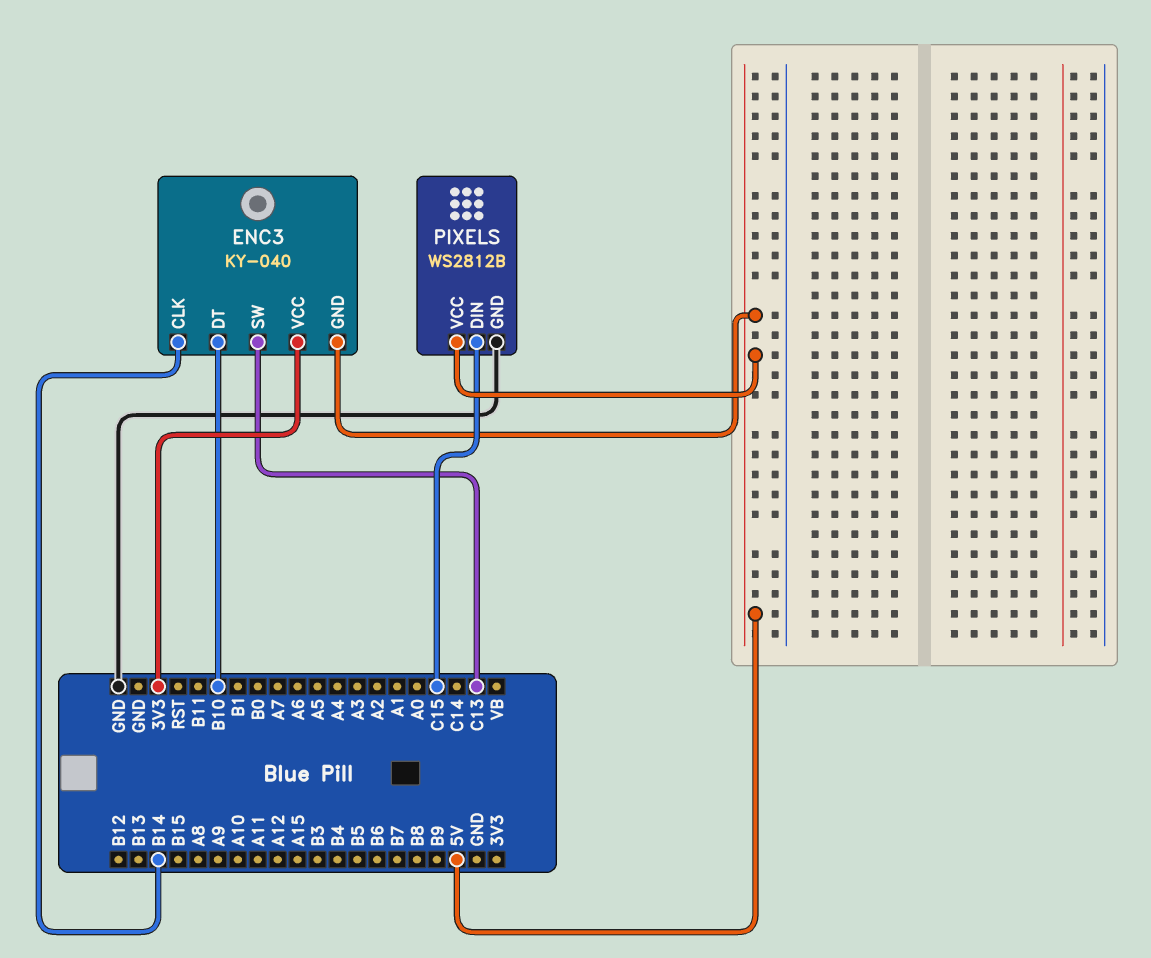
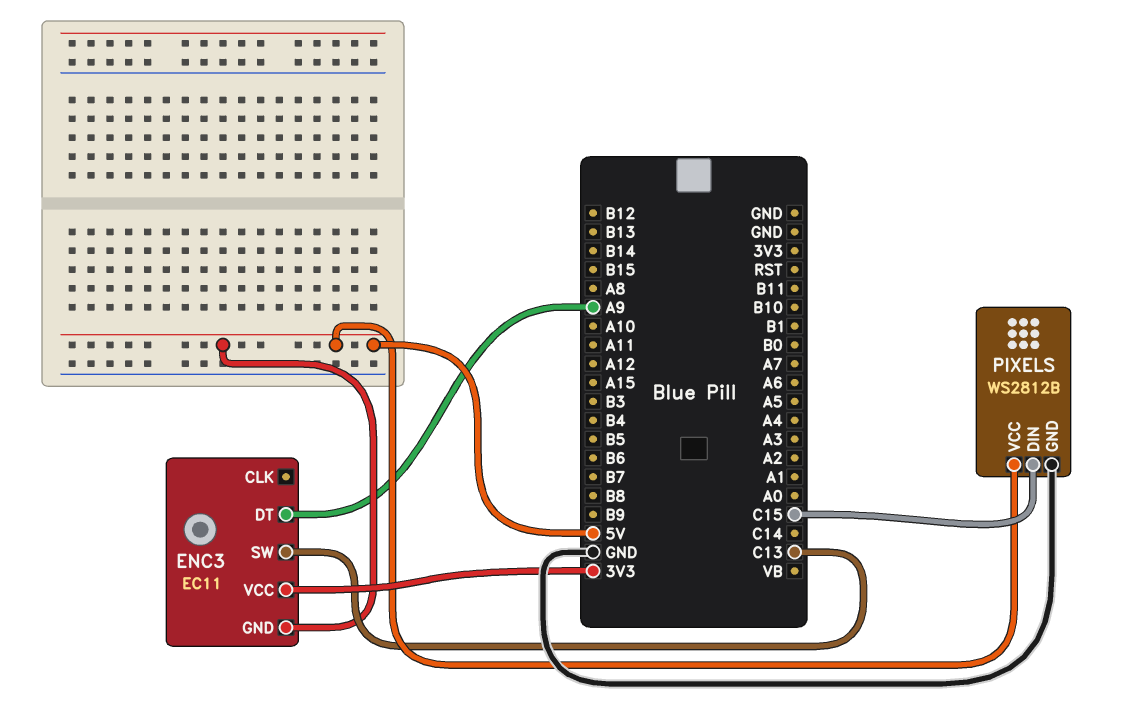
ENC3: KY-040 -> EC11
ENC3 pin CLK: B14 -> none
ENC3 pin DT: B10 -> A9

